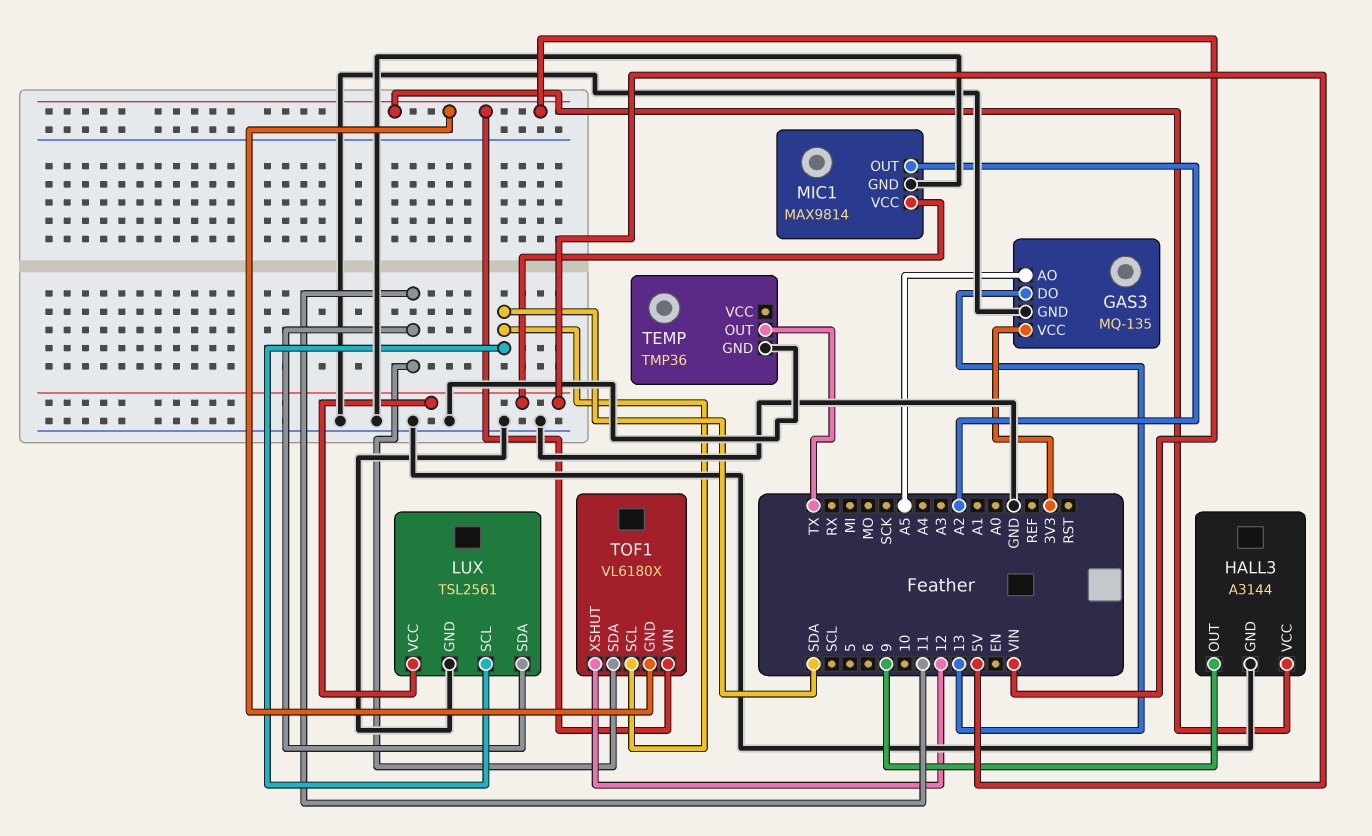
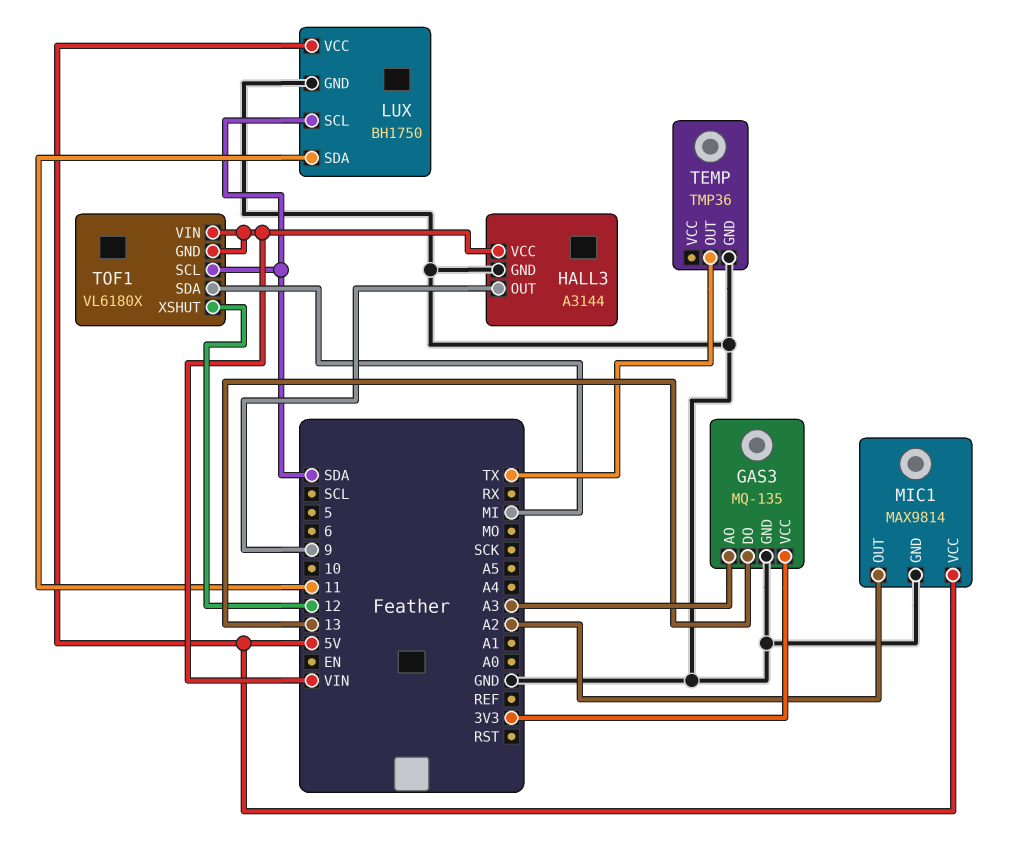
GAS3 pin AO: A5 -> A3
LUX: TSL2561 -> BH1750
TOF1 pin SDA: 11 -> MI

